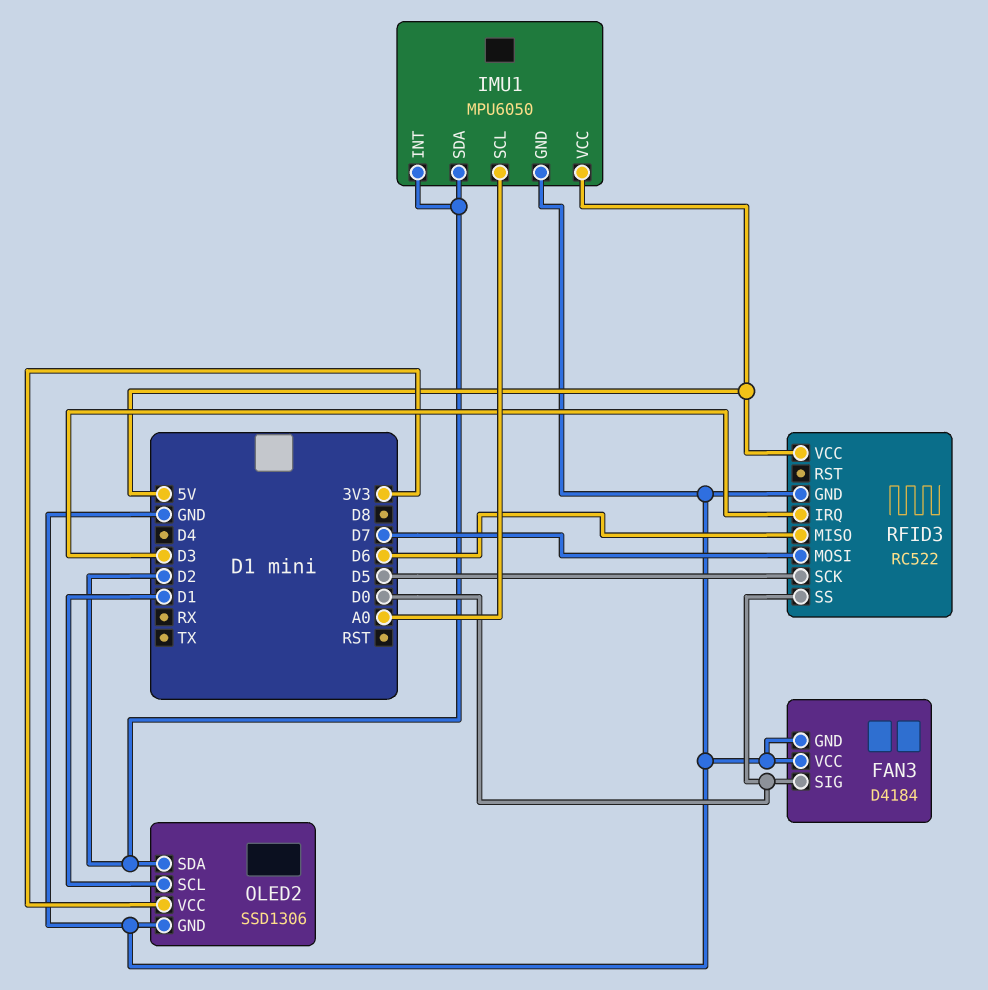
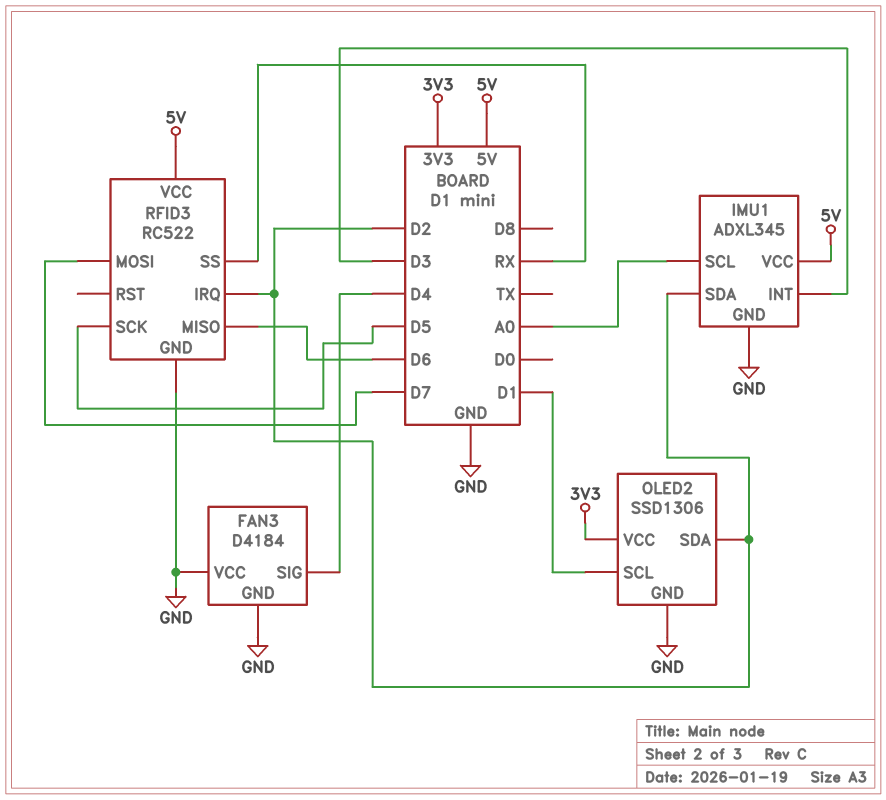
FAN3 pin SIG: D0 -> D4
IMU1: MPU6050 -> ADXL345
IMU1 pin INT: D2 -> D3
RFID3 pin IRQ: D3 -> D2
RFID3 pin SS: D0 -> RX

